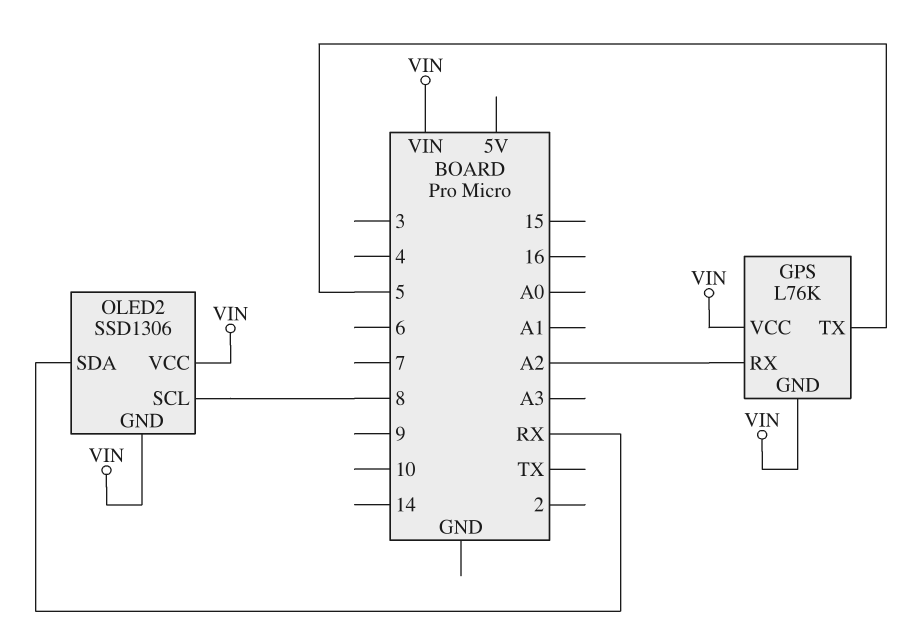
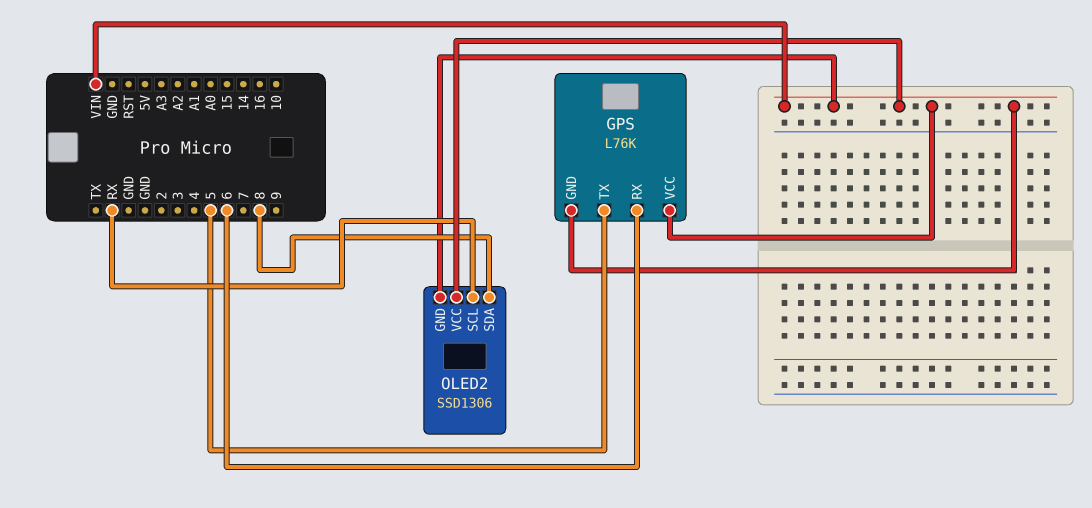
GPS pin RX: A2 -> 6
OLED2 pin SCL: 8 -> RX
OLED2 pin SDA: RX -> 8

